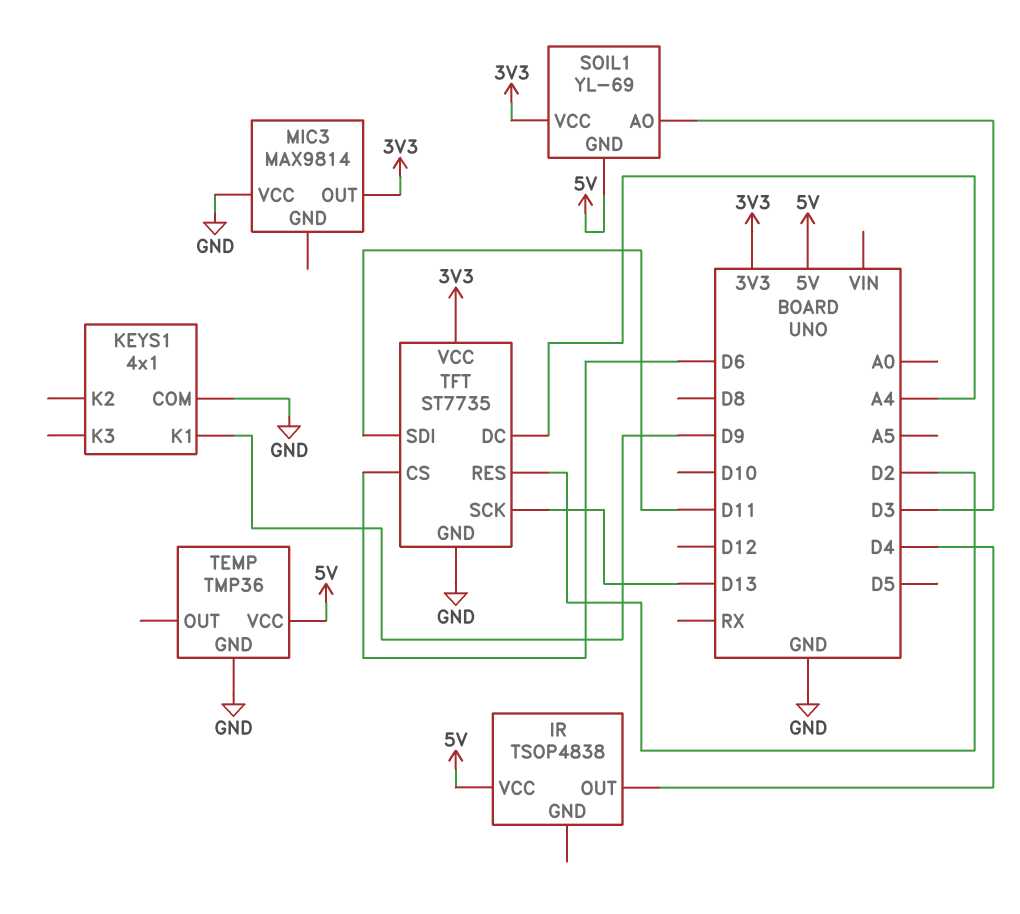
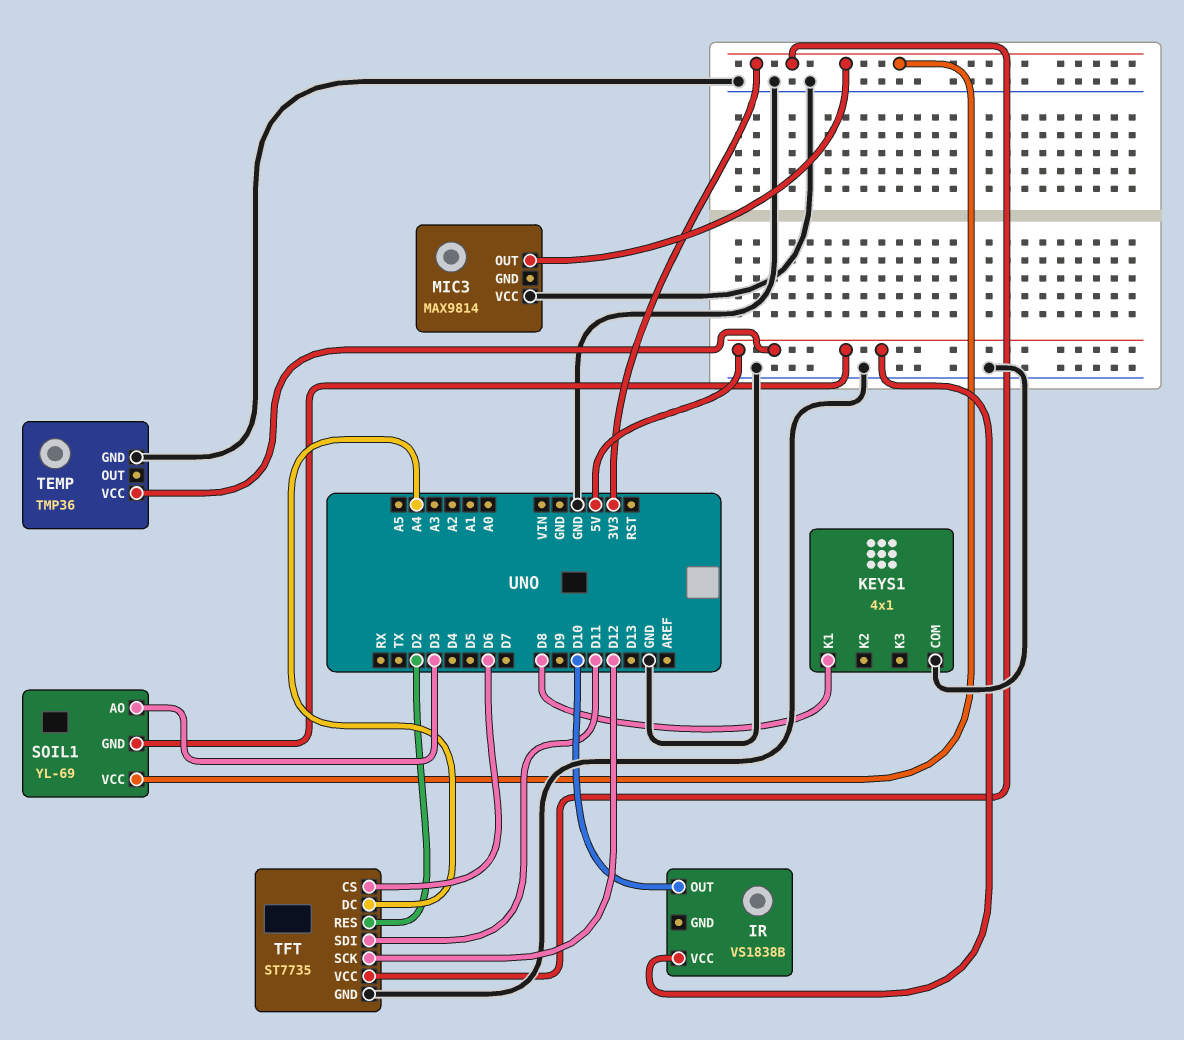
IR: TSOP4838 -> VS1838B
IR pin OUT: D4 -> D10
KEYS1 pin K1: D9 -> D8
TFT pin SCK: D13 -> D12

